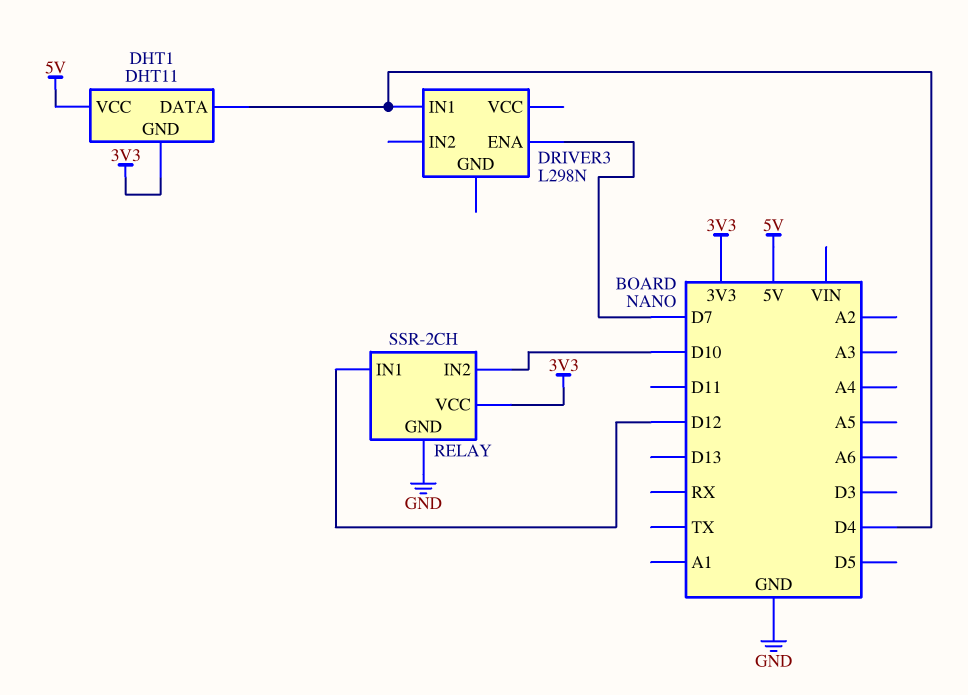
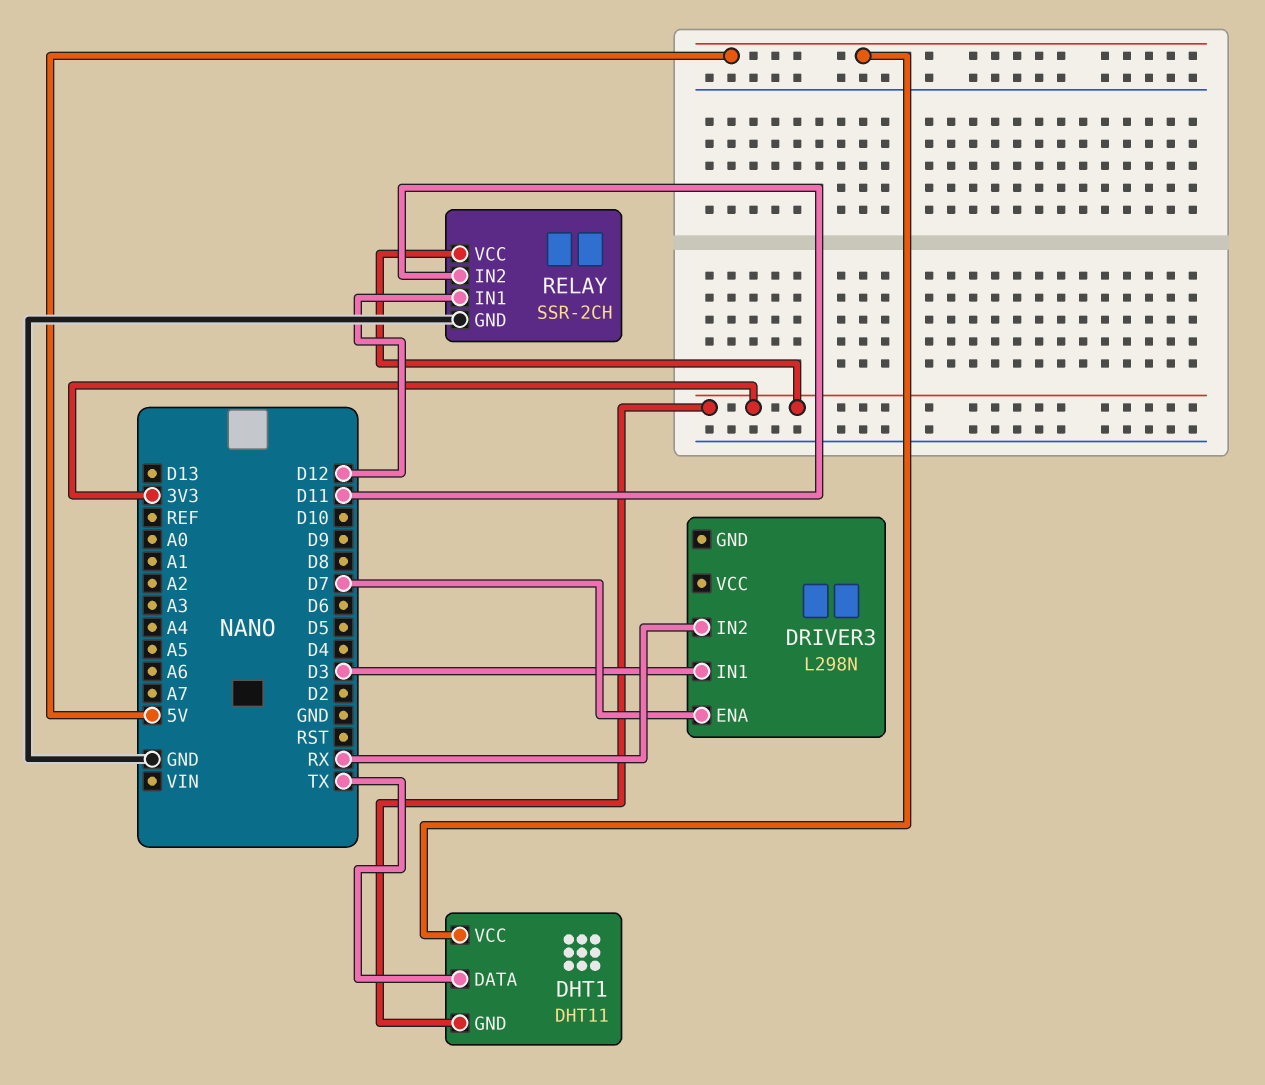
DHT1 pin DATA: D4 -> TX
DRIVER3 pin IN1: D4 -> D3
DRIVER3 pin IN2: none -> RX
RELAY pin IN2: D10 -> D11

